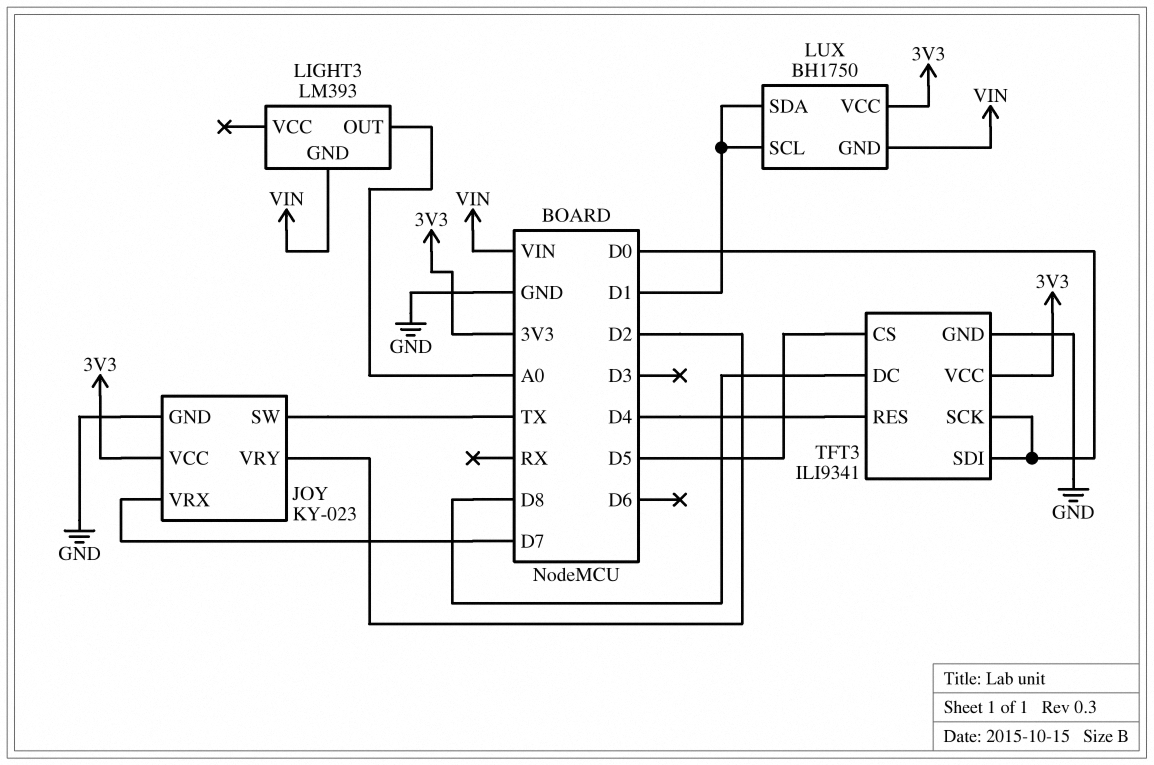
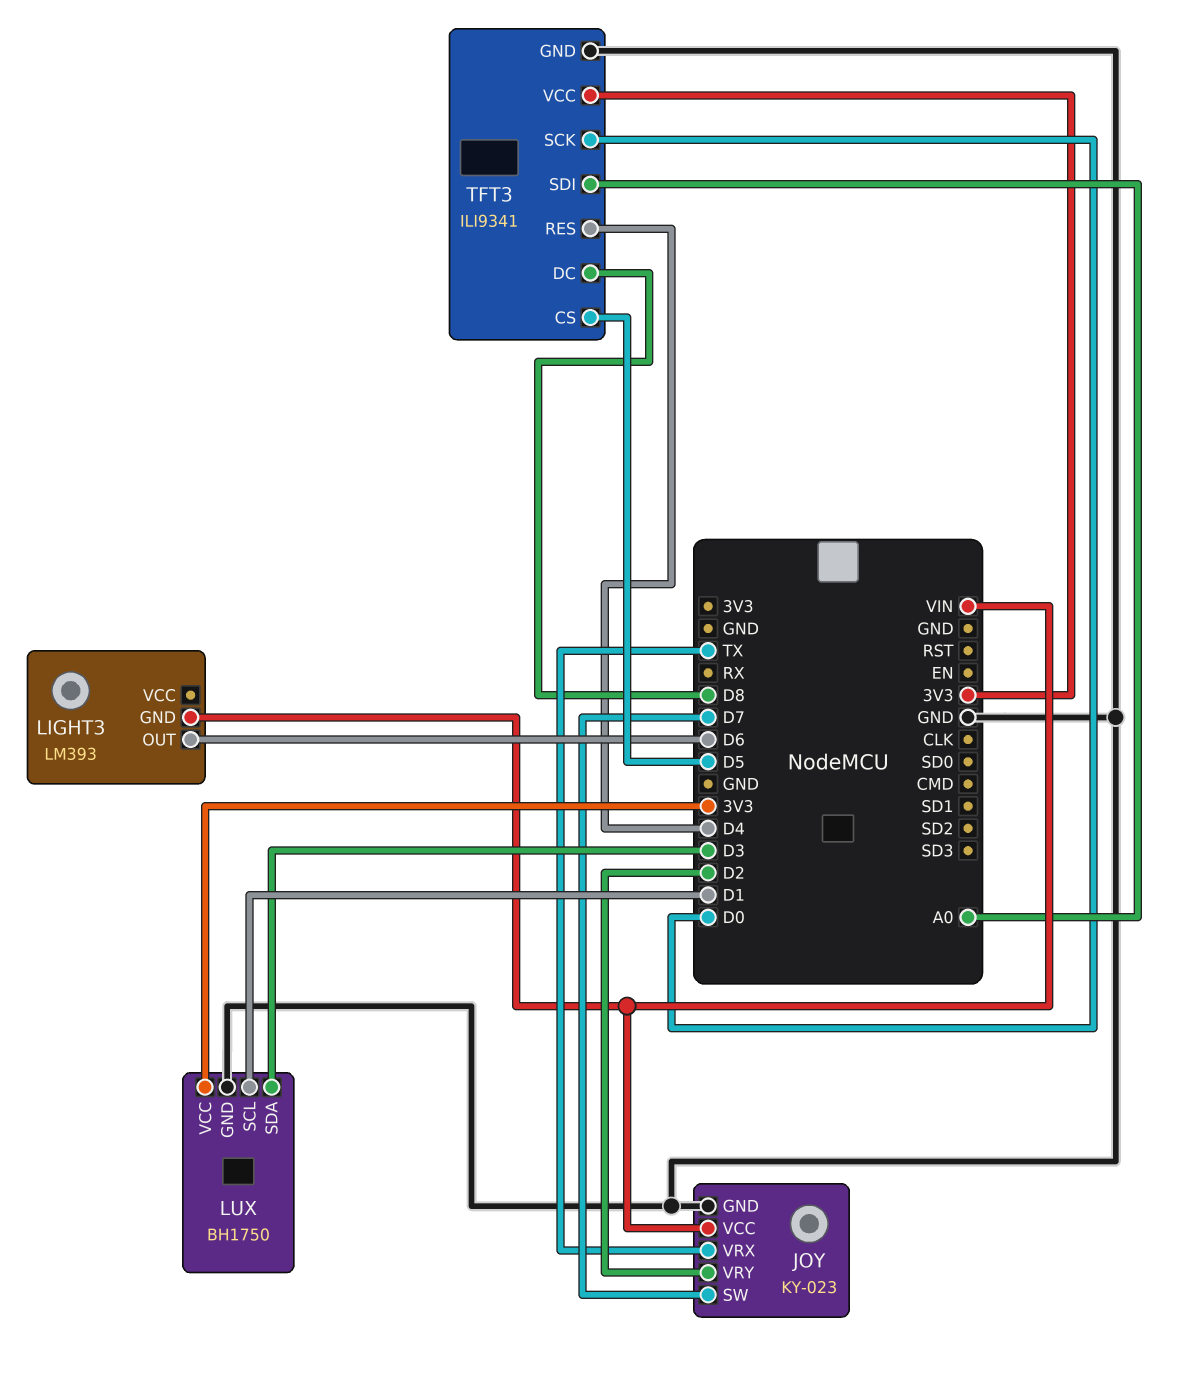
JOY pin SW: TX -> D7
JOY pin VCC: 3V3 -> VIN
JOY pin VRX: D7 -> TX
LIGHT3 pin OUT: A0 -> D6
LUX pin GND: VIN -> GND
LUX pin SDA: D1 -> D3
TFT3 pin SDI: D0 -> A0

